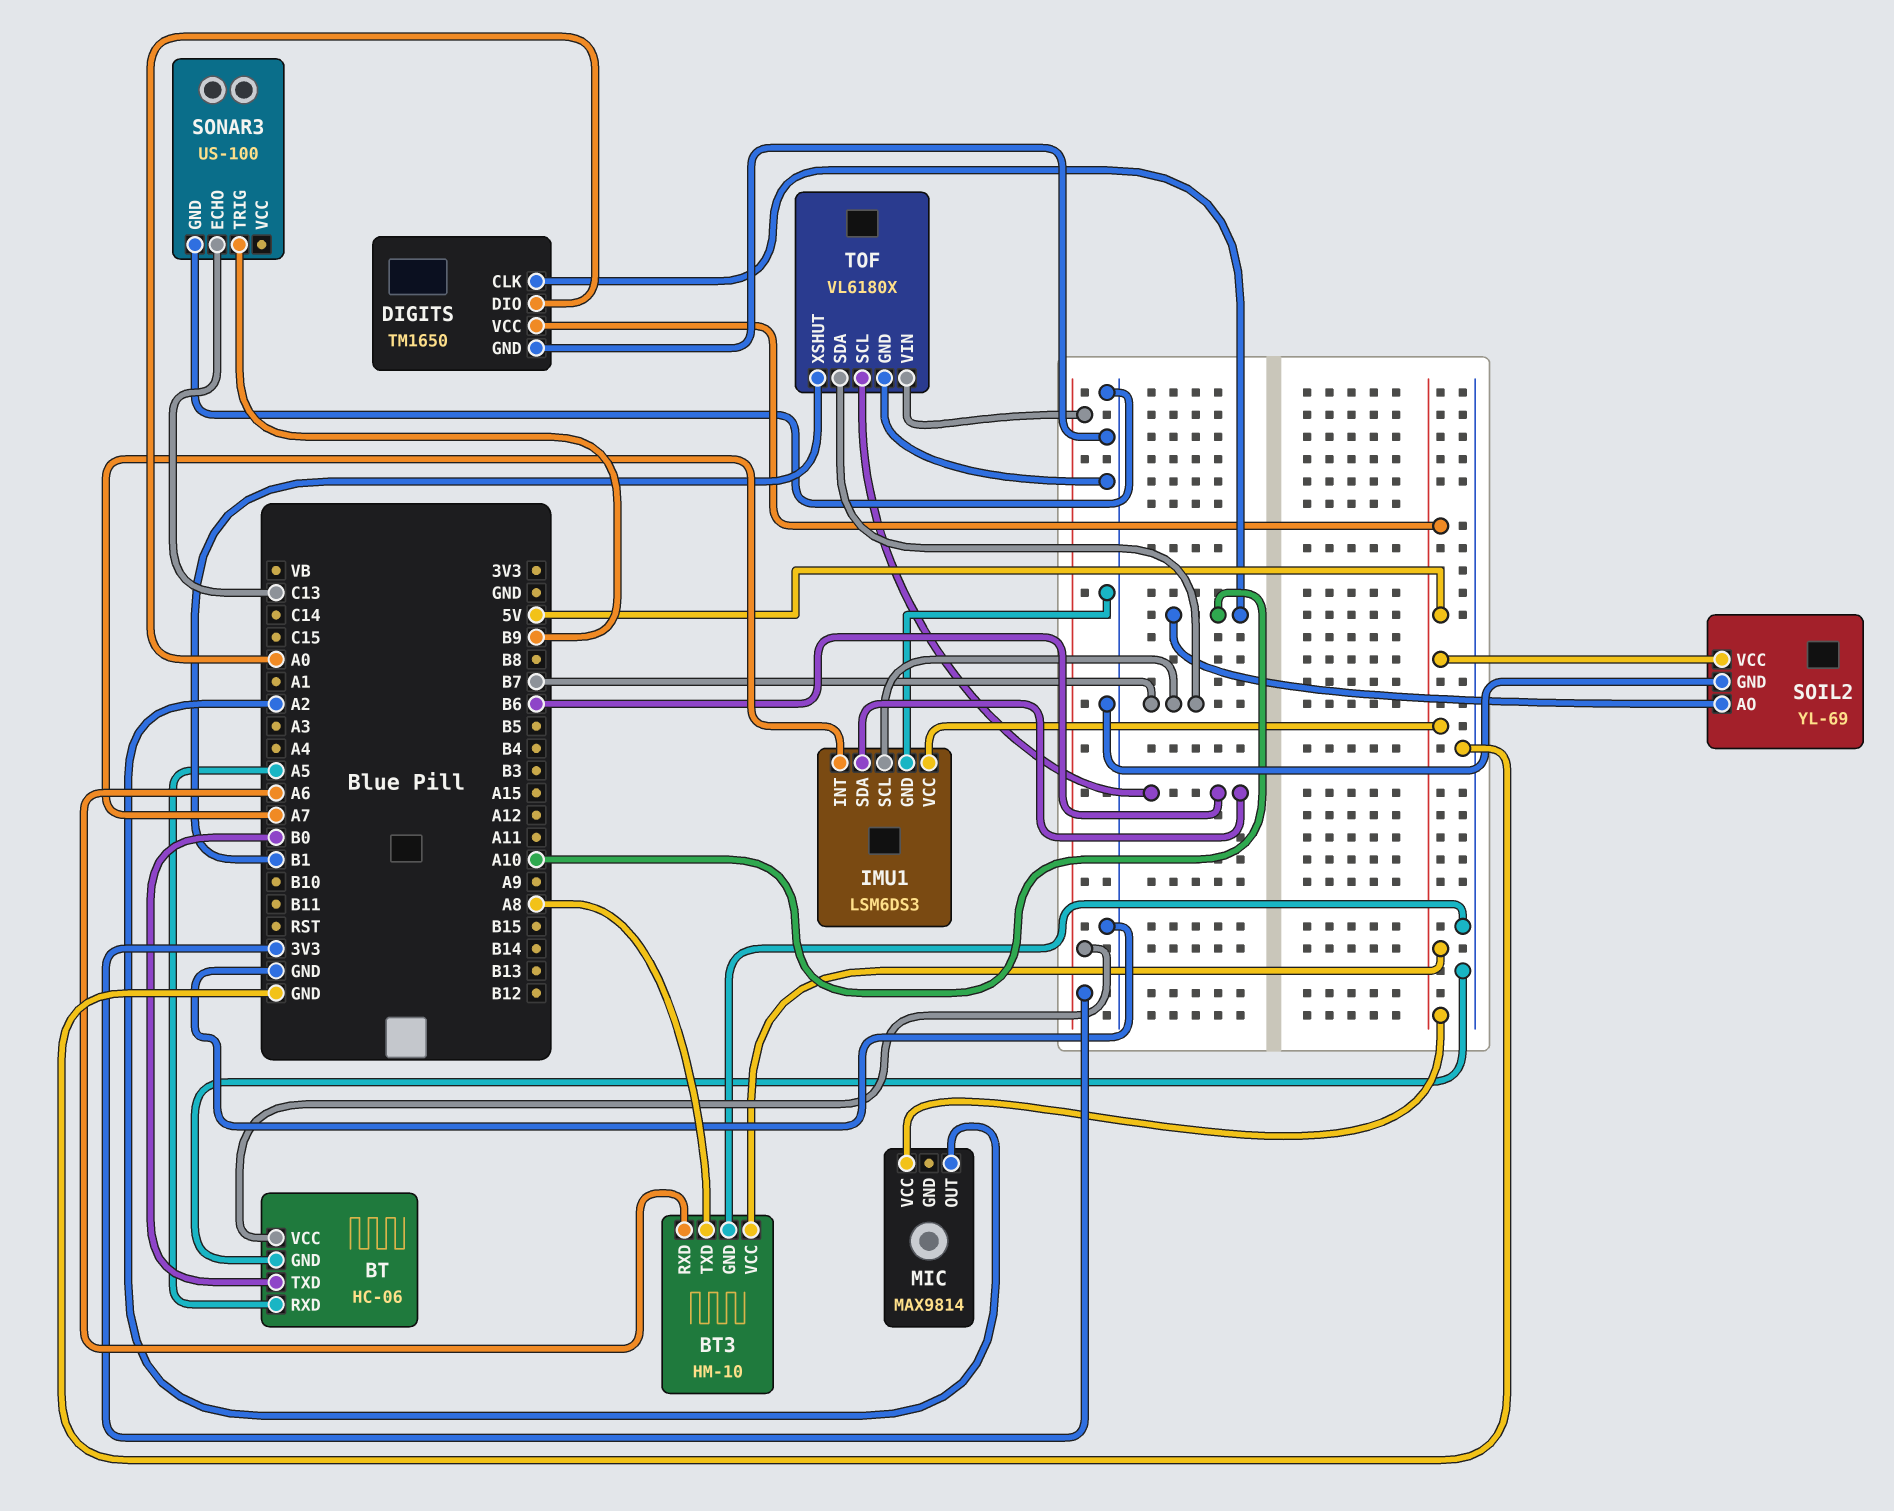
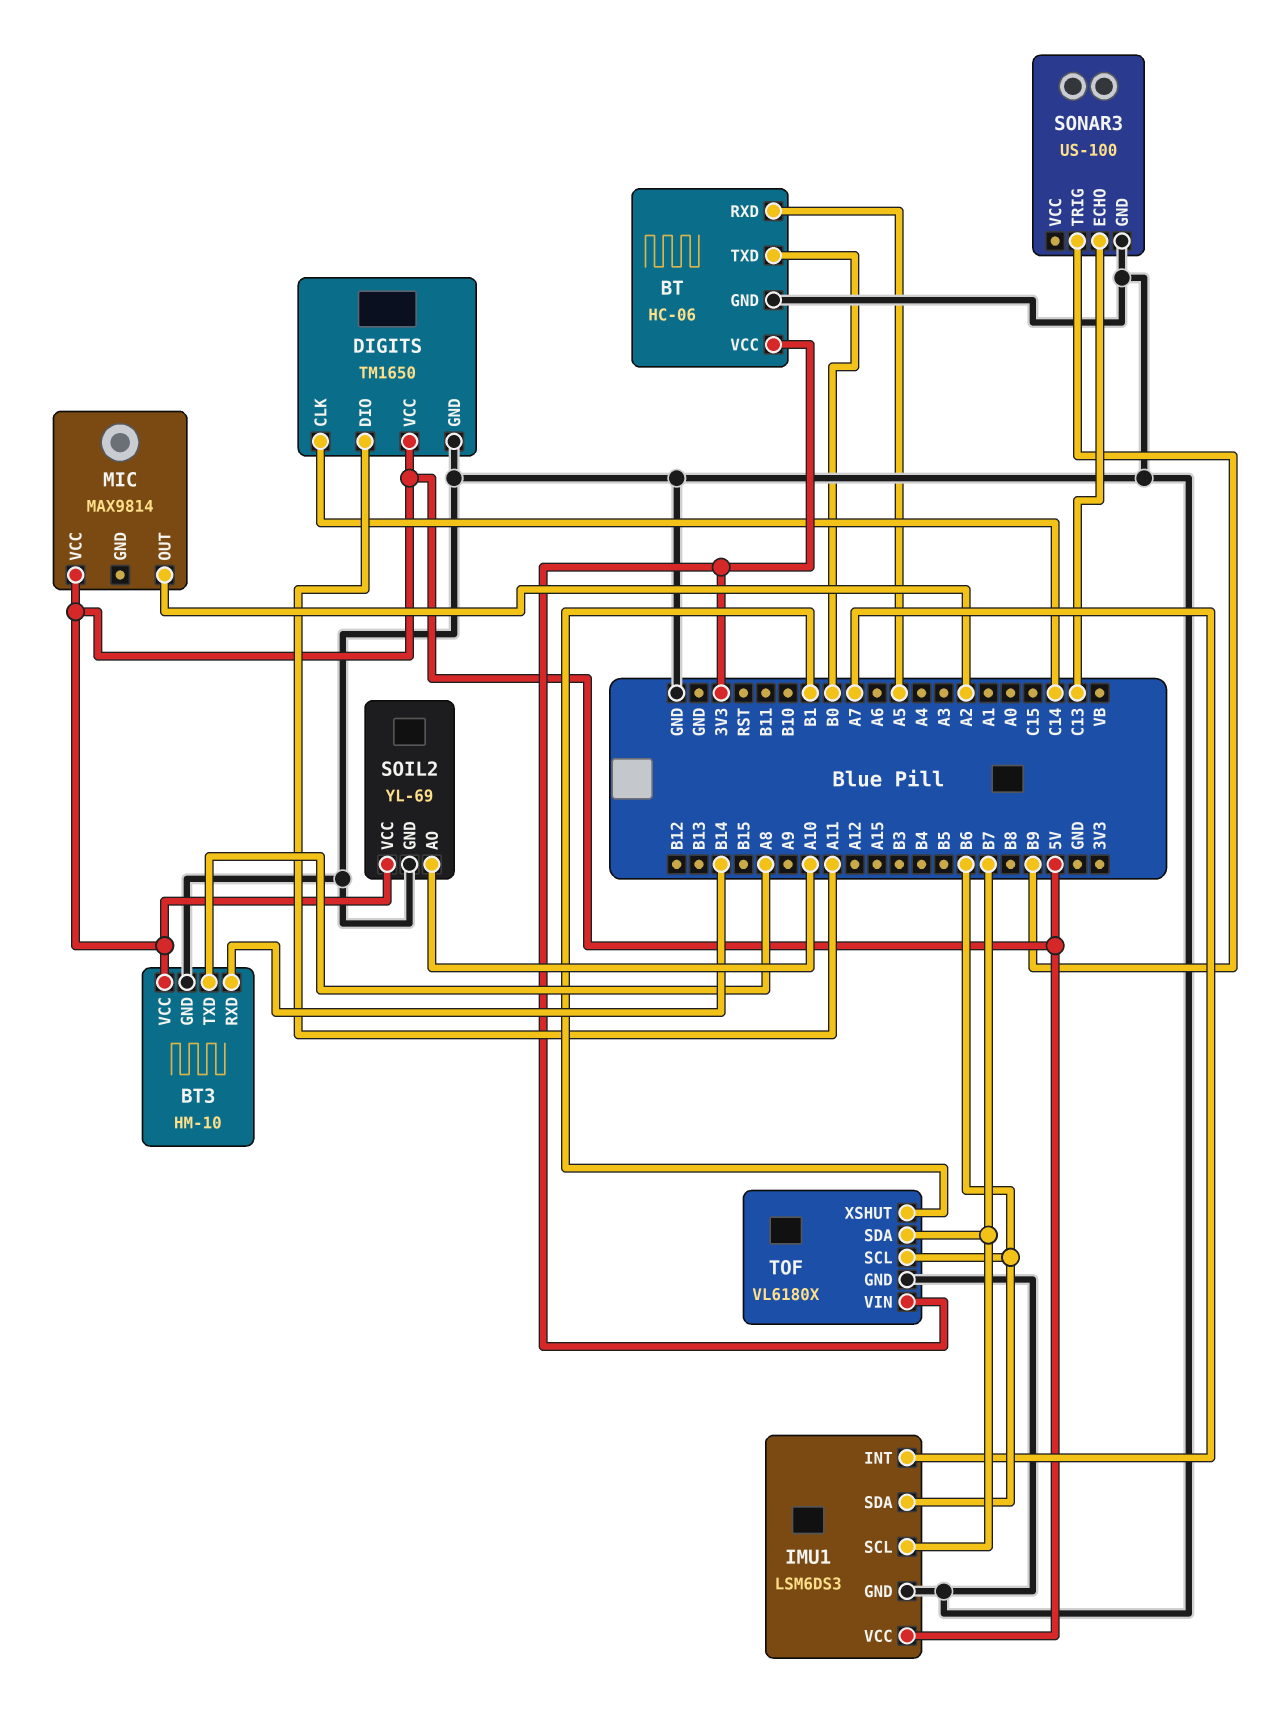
BT3 pin RXD: A6 -> B14
DIGITS pin CLK: A10 -> C14
DIGITS pin DIO: A0 -> A11

